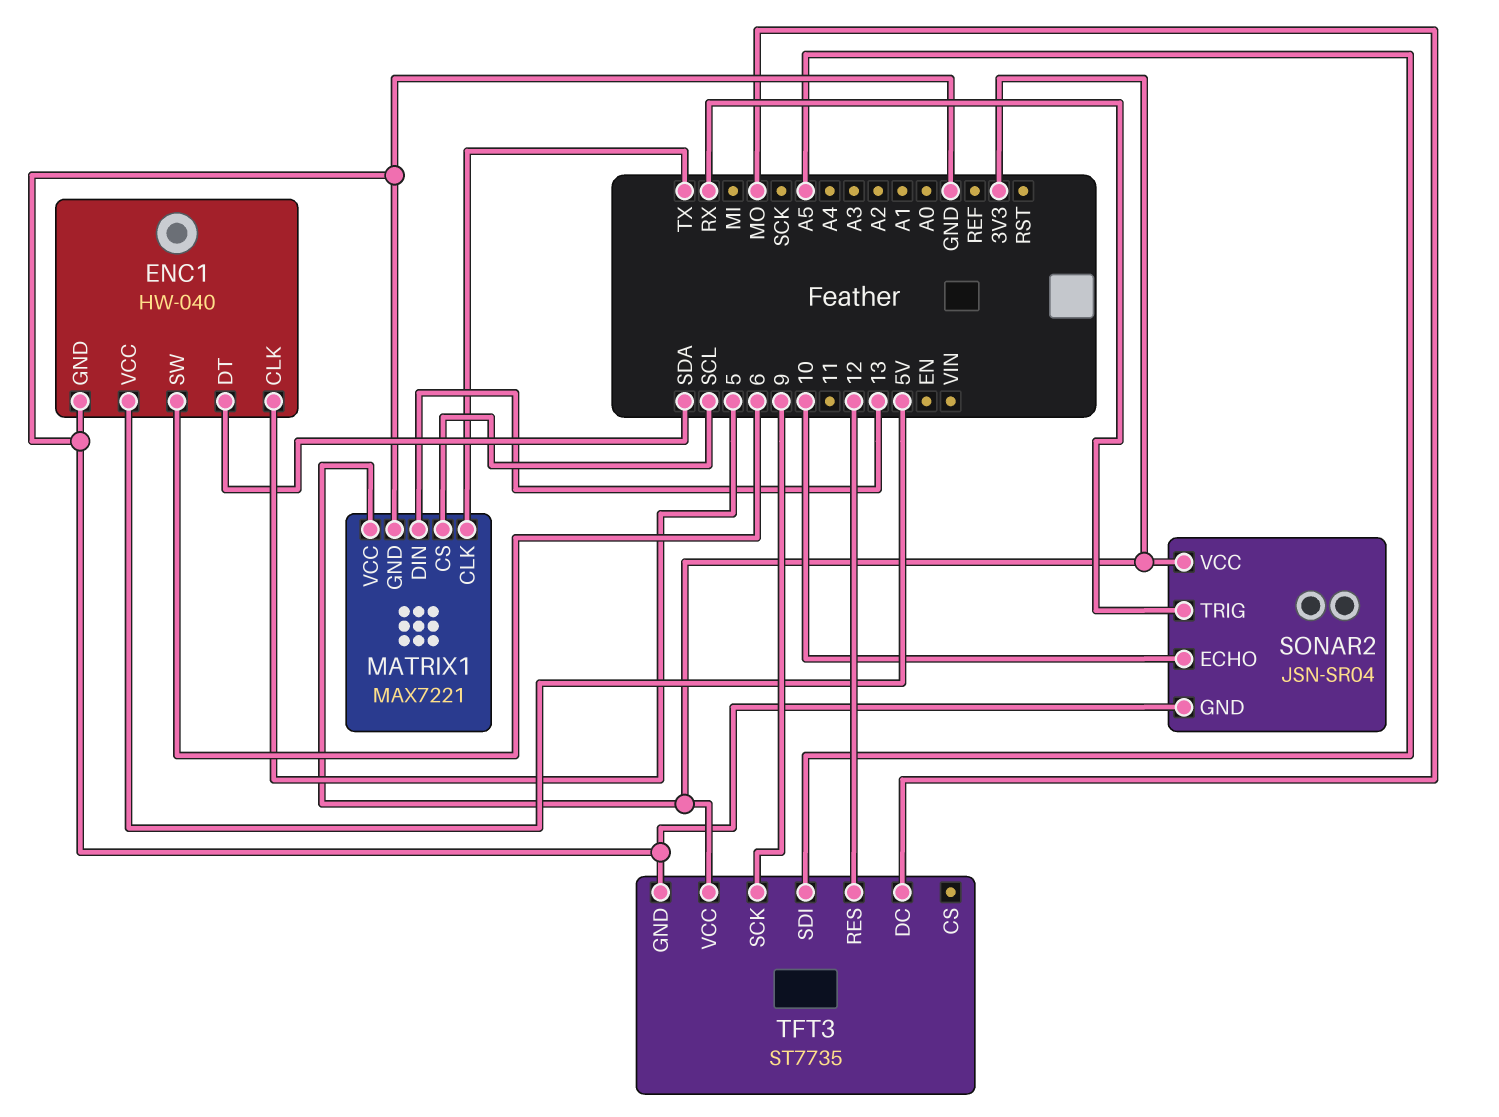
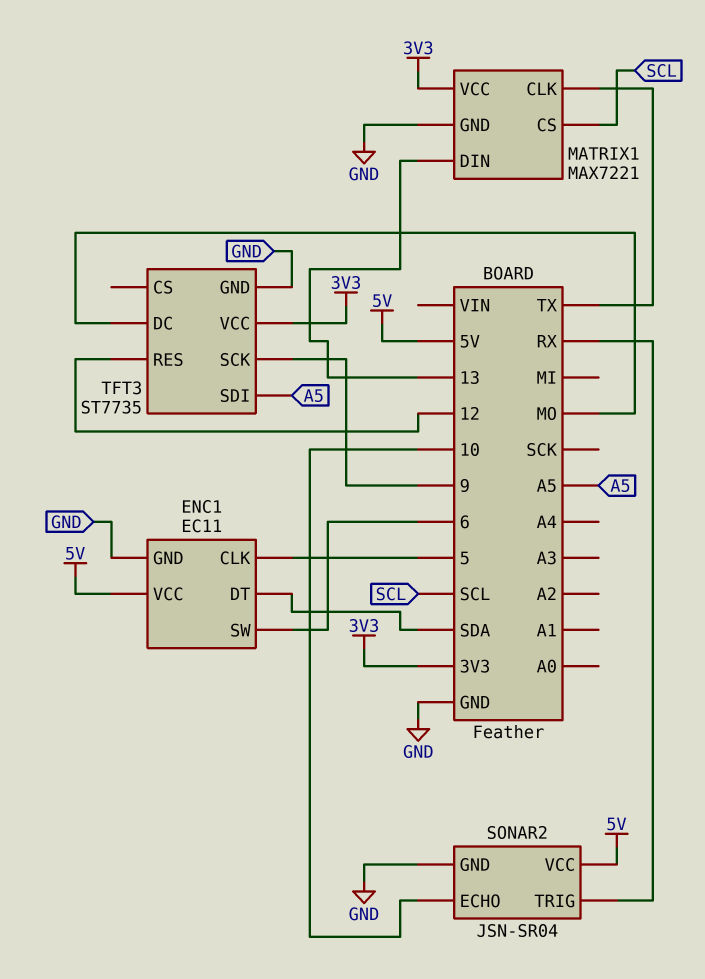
ENC1: HW-040 -> EC11
SONAR2 pin VCC: 3V3 -> 5V

